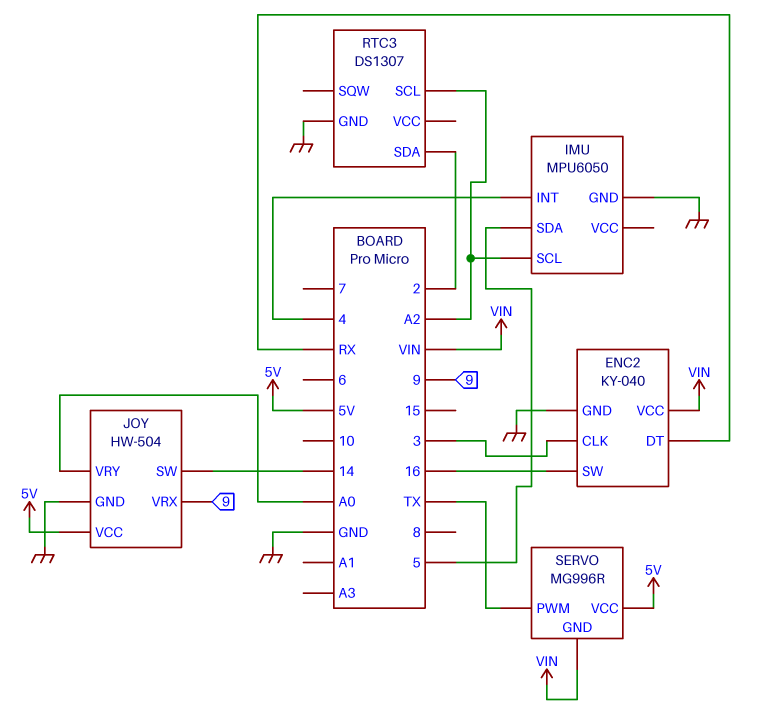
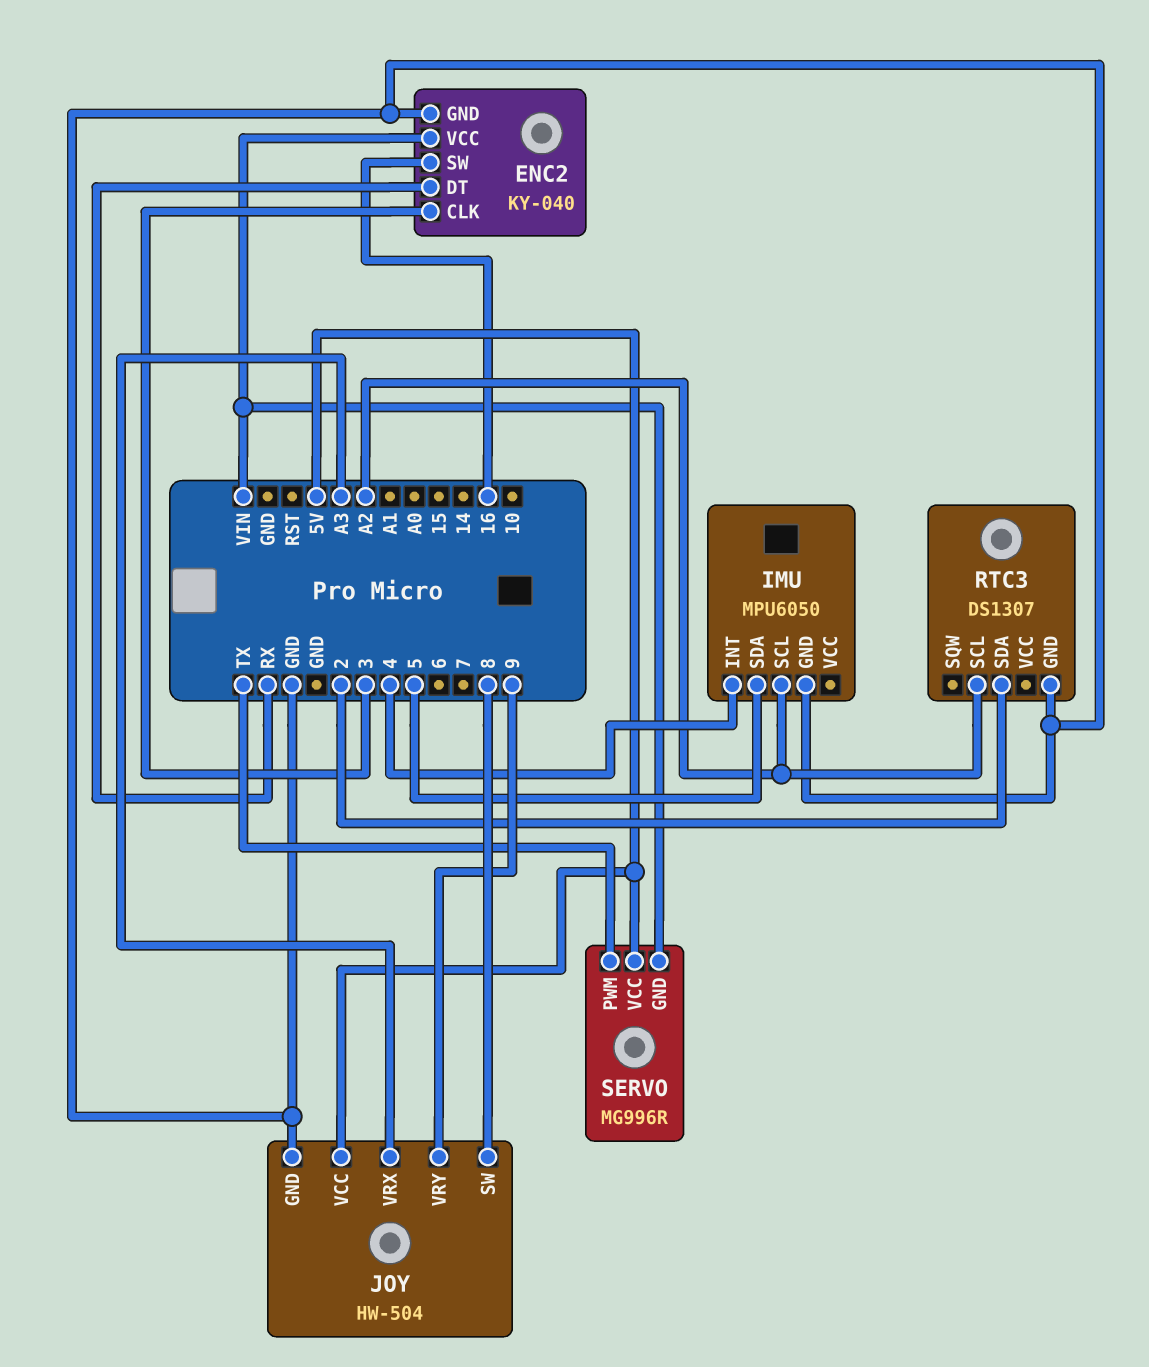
JOY pin SW: 14 -> 8
JOY pin VRX: 9 -> A3
JOY pin VRY: A0 -> 9

